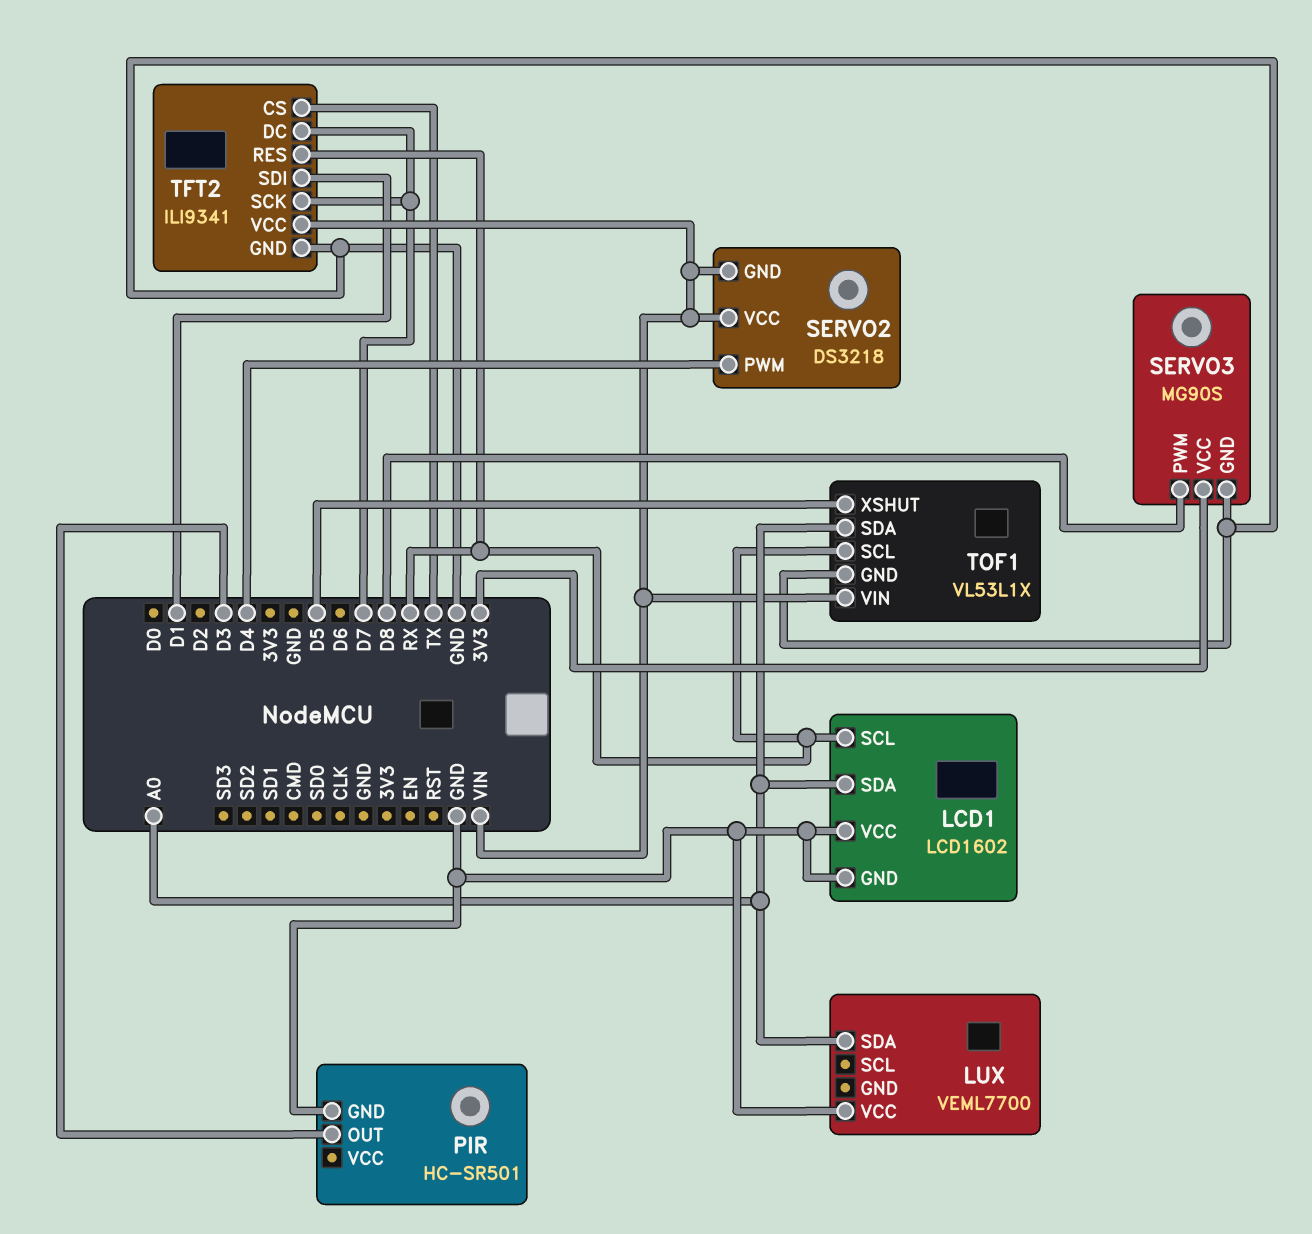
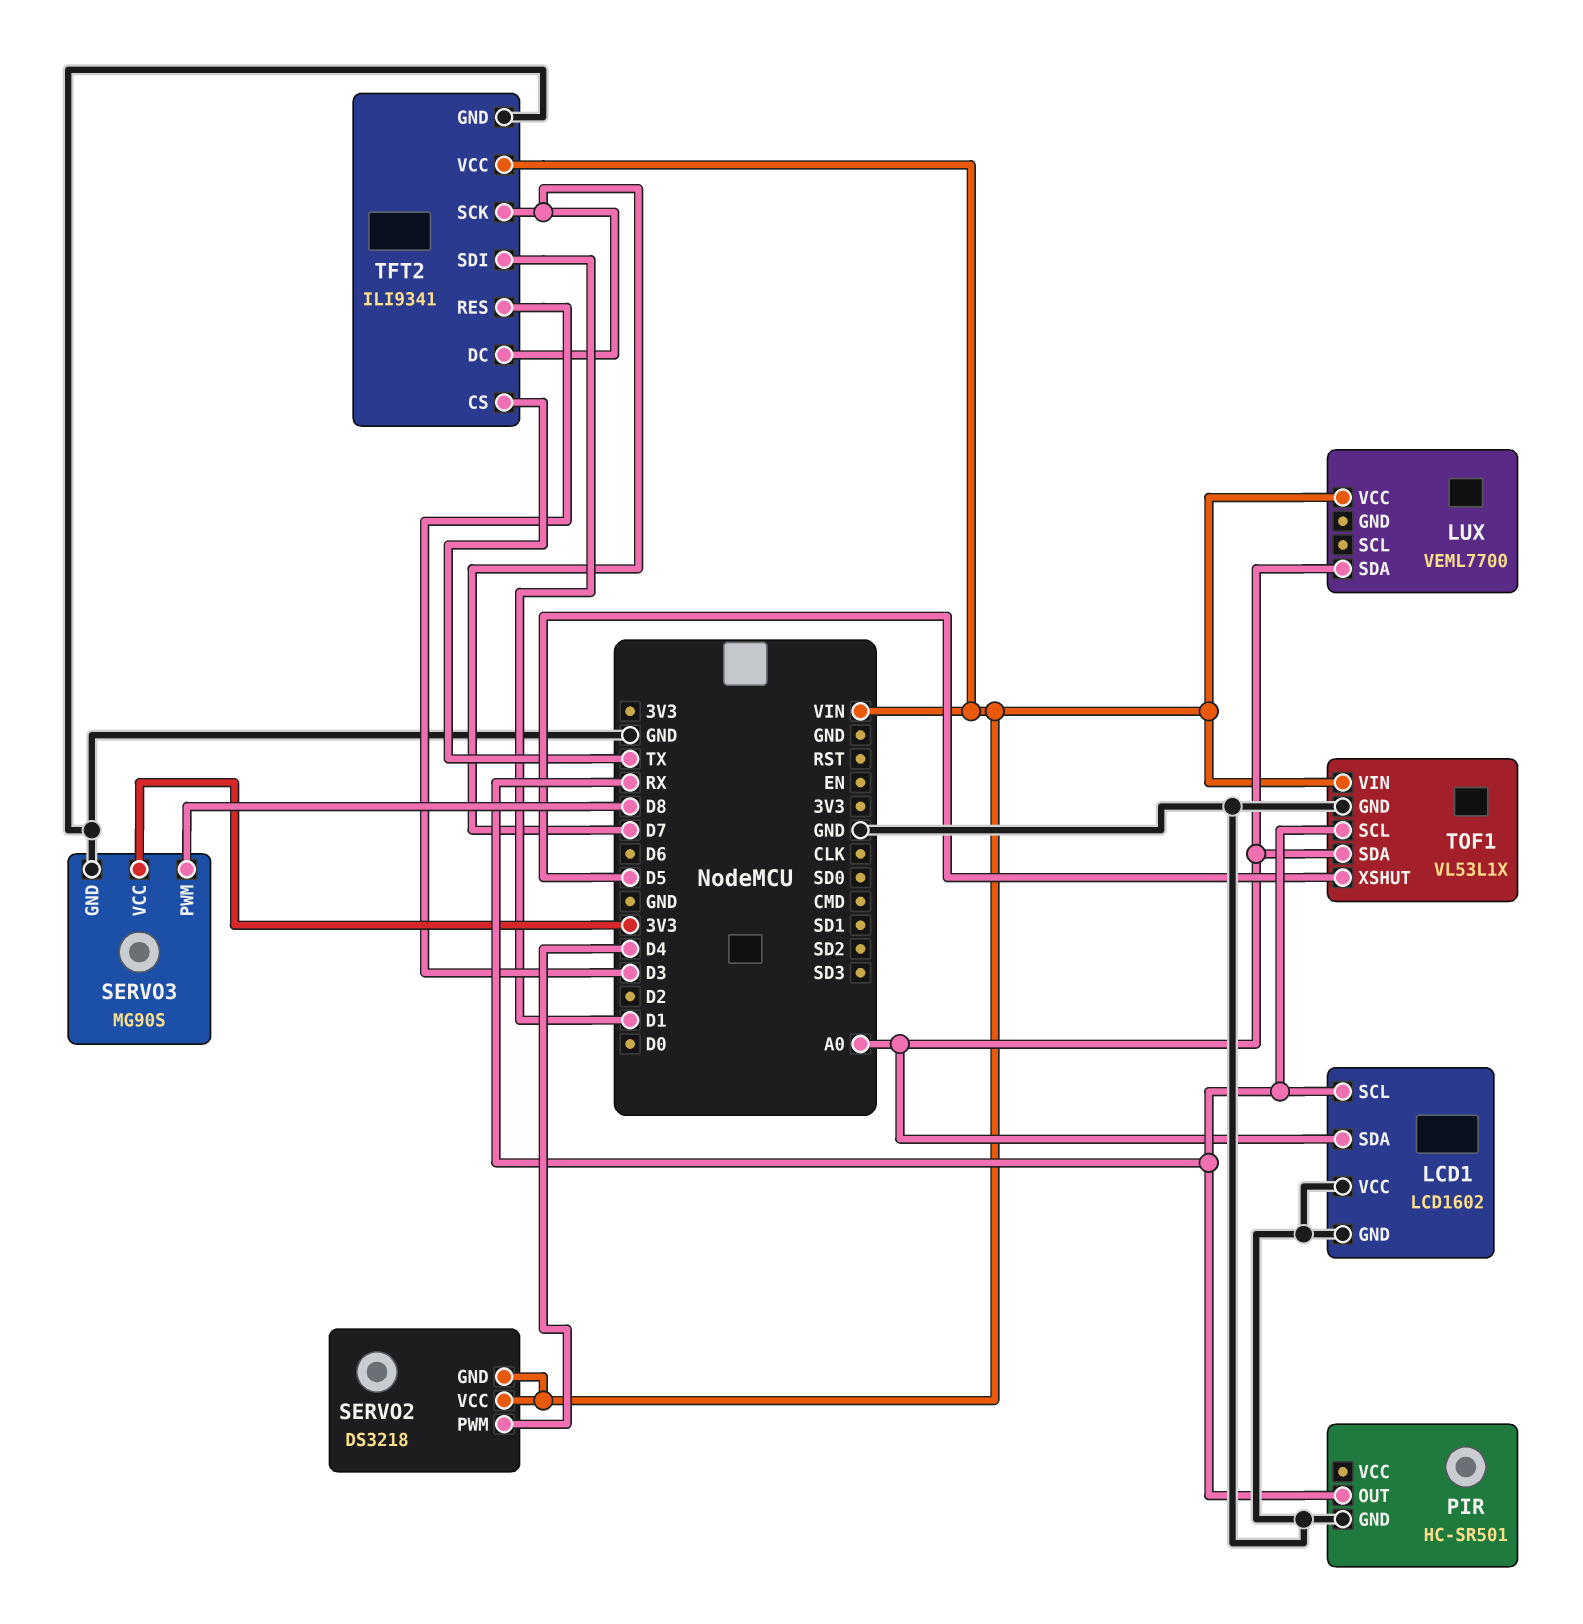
LUX pin VCC: GND -> VIN
PIR pin OUT: D3 -> RX
TFT2 pin RES: RX -> D3

